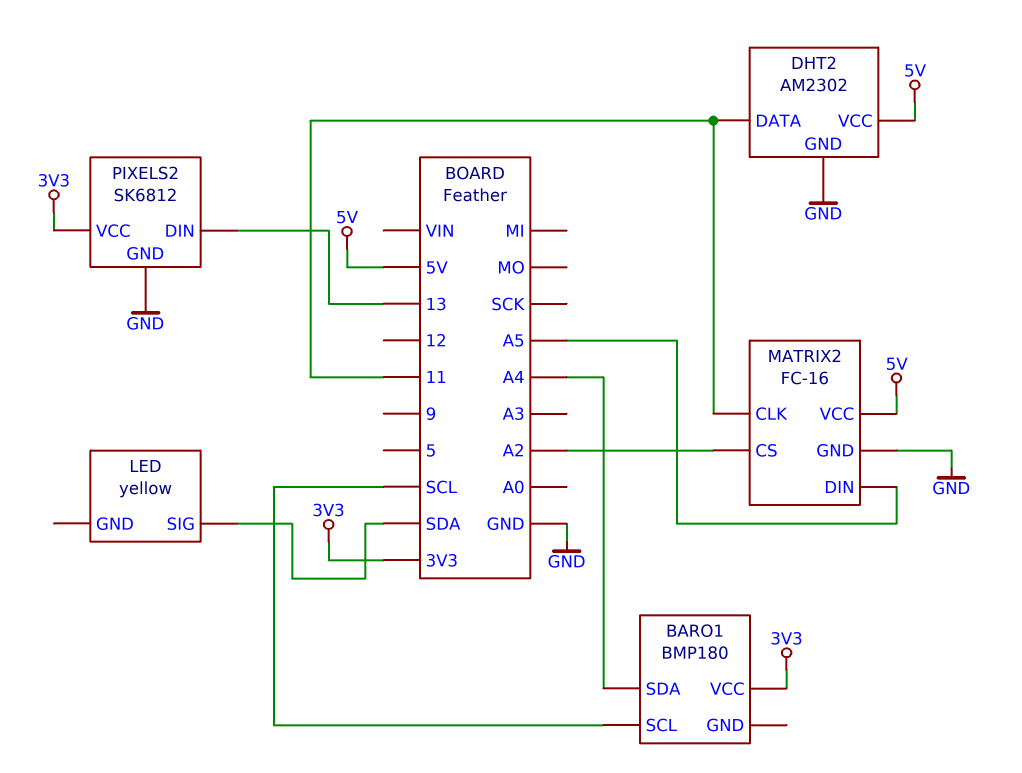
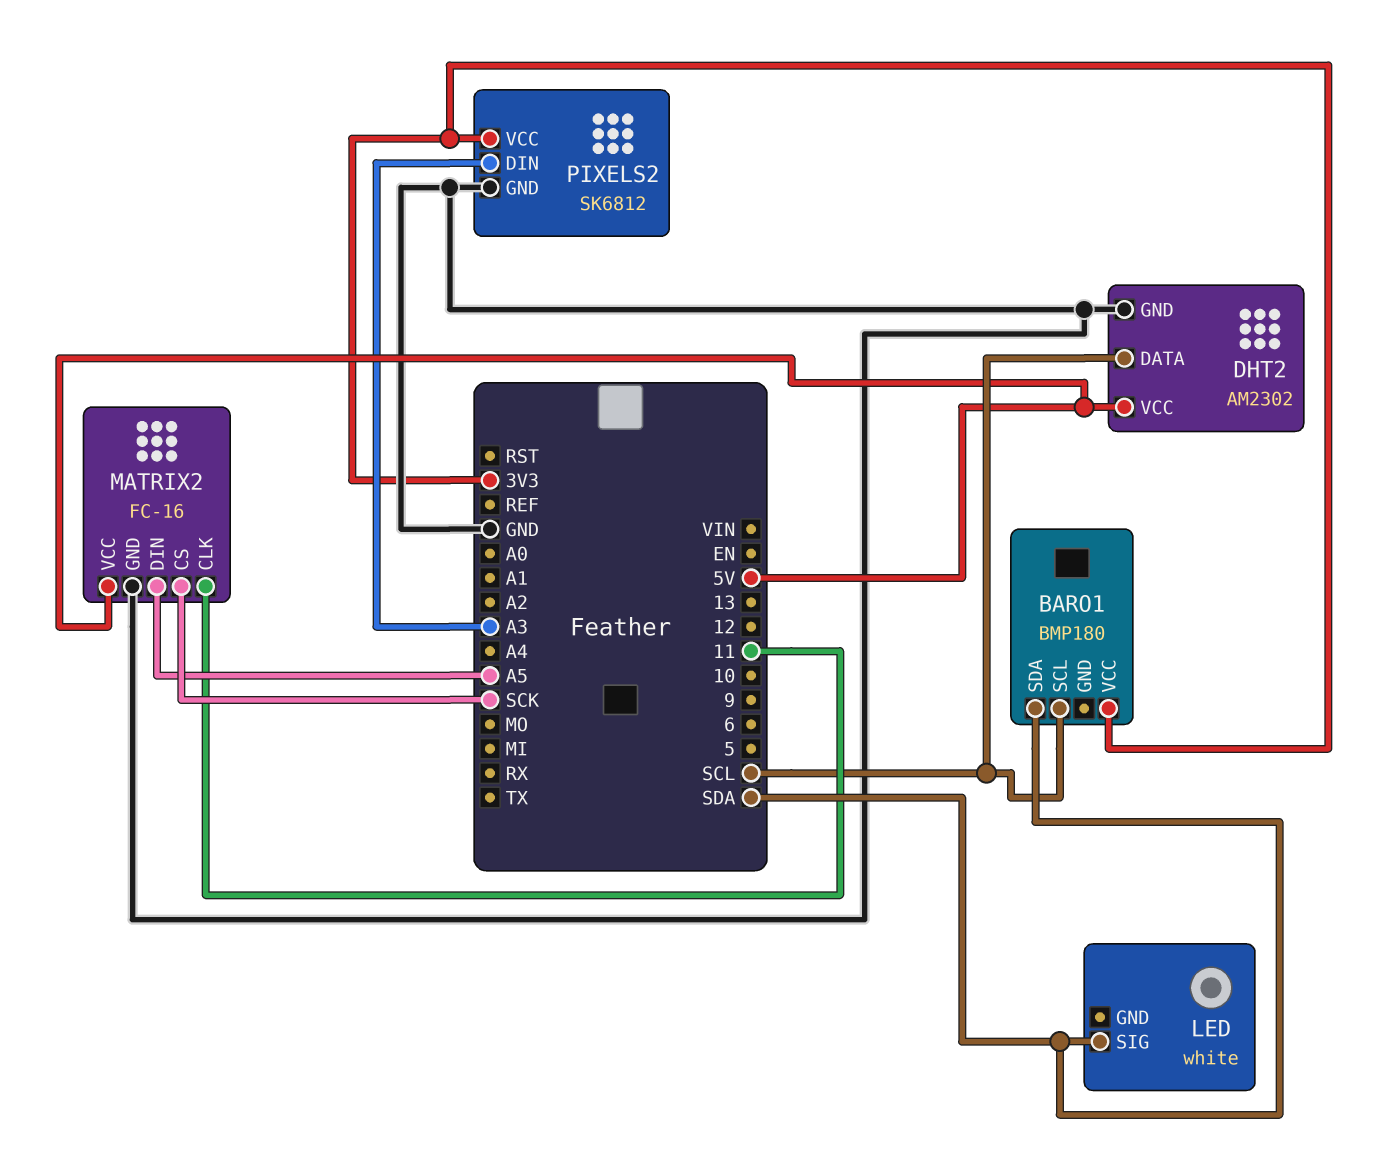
BARO1 pin SDA: A4 -> SDA
DHT2 pin DATA: 11 -> SCL
LED: yellow -> white
MATRIX2 pin CS: A2 -> SCK
PIXELS2 pin DIN: 13 -> A3

